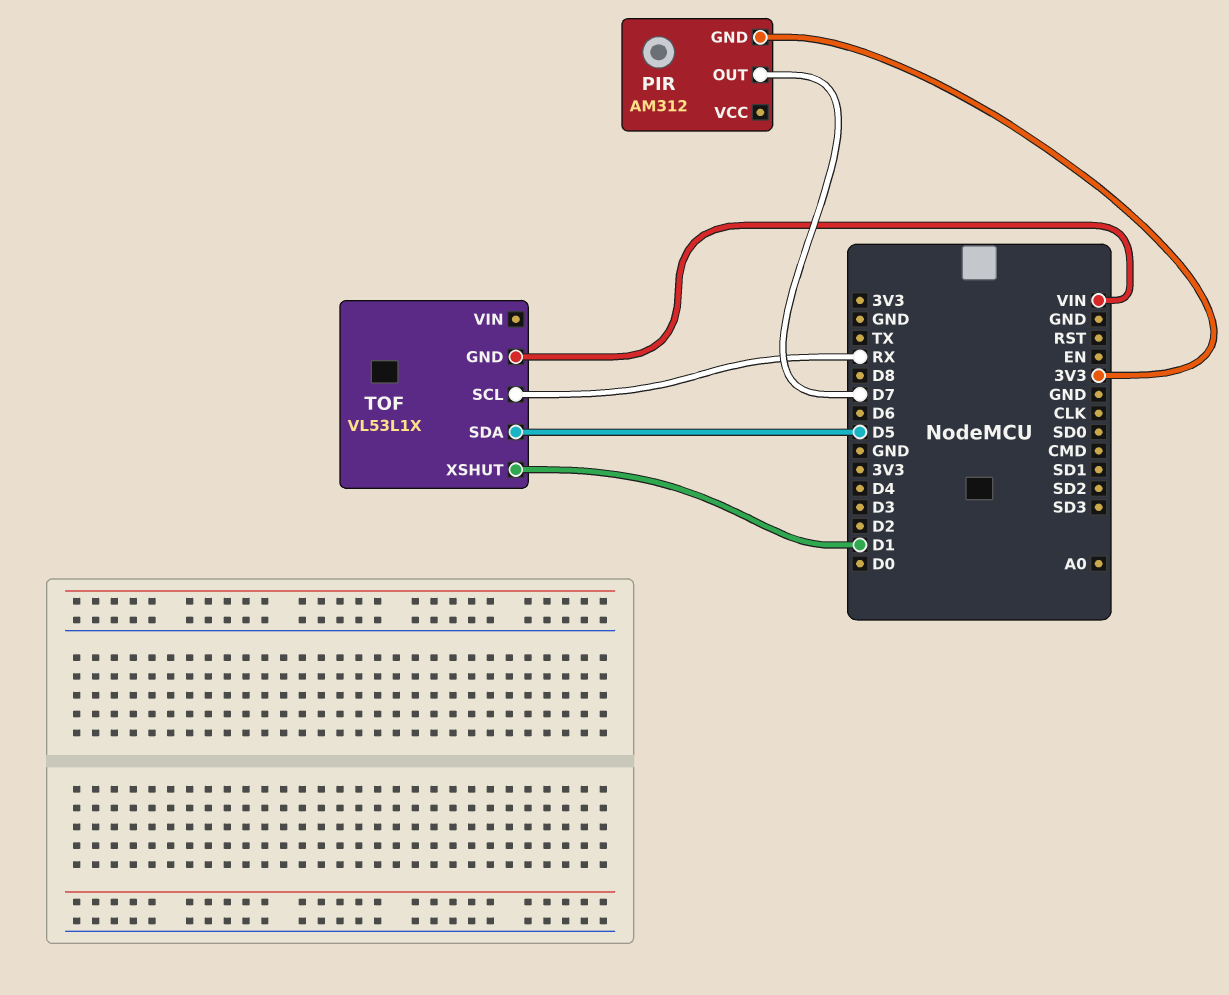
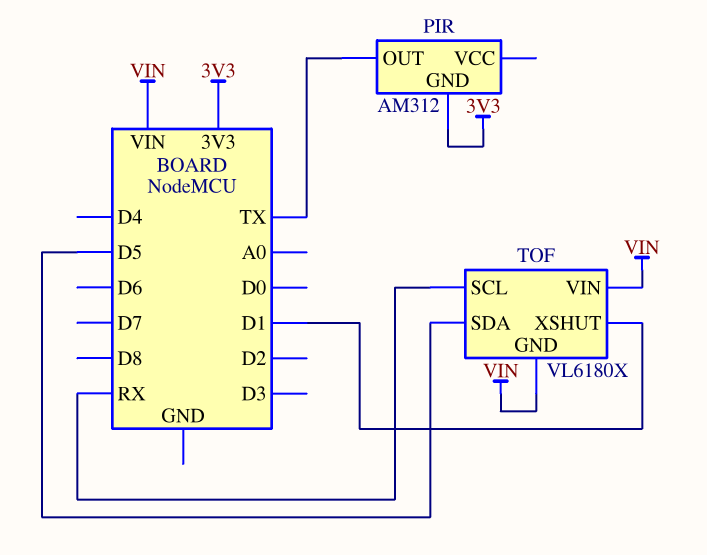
PIR pin OUT: D7 -> TX
TOF: VL53L1X -> VL6180X
TOF pin VIN: none -> VIN

